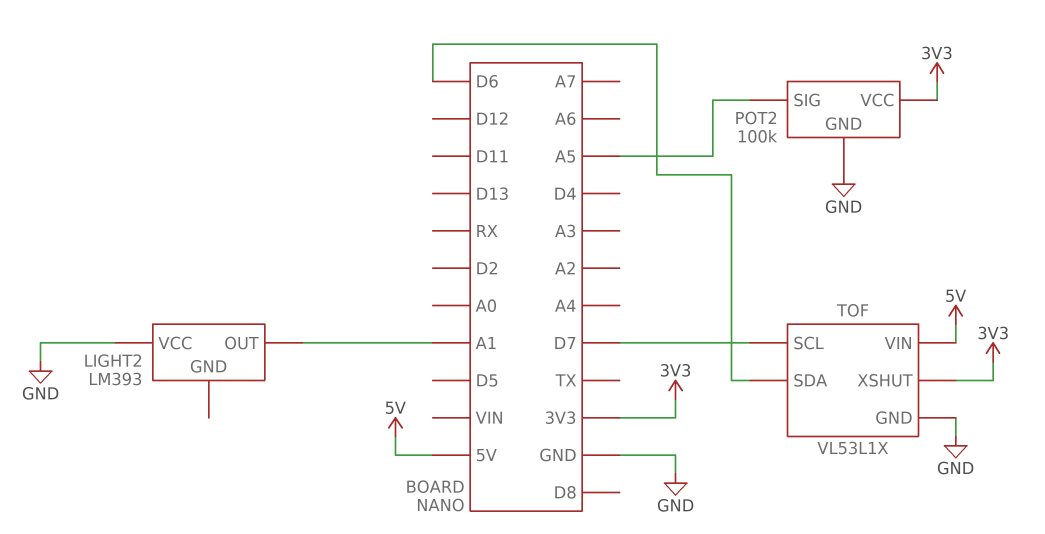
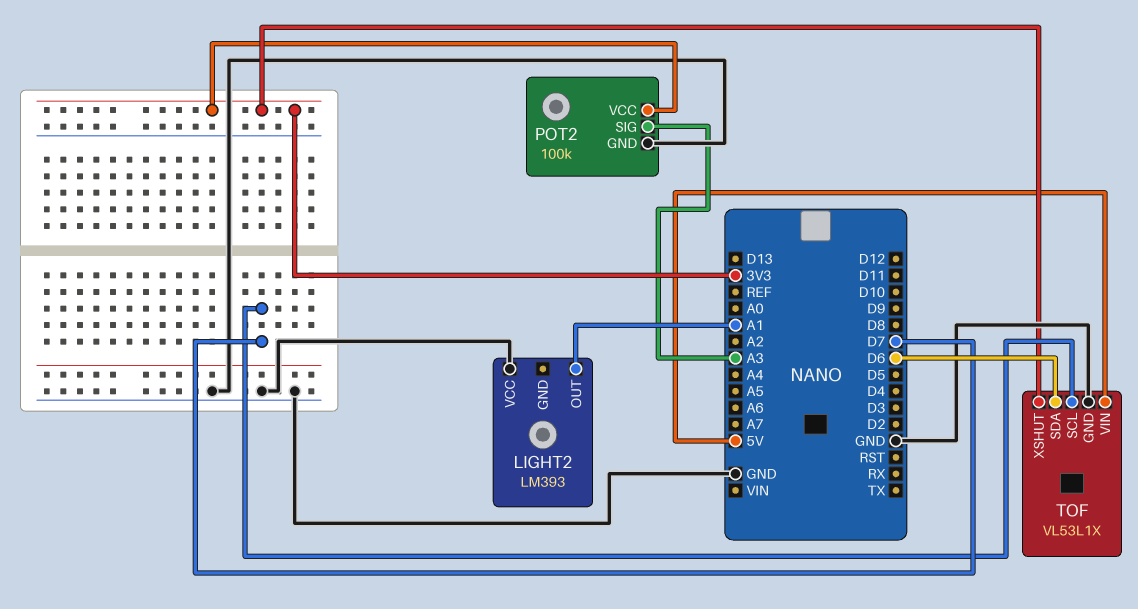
POT2 pin SIG: A5 -> A3

